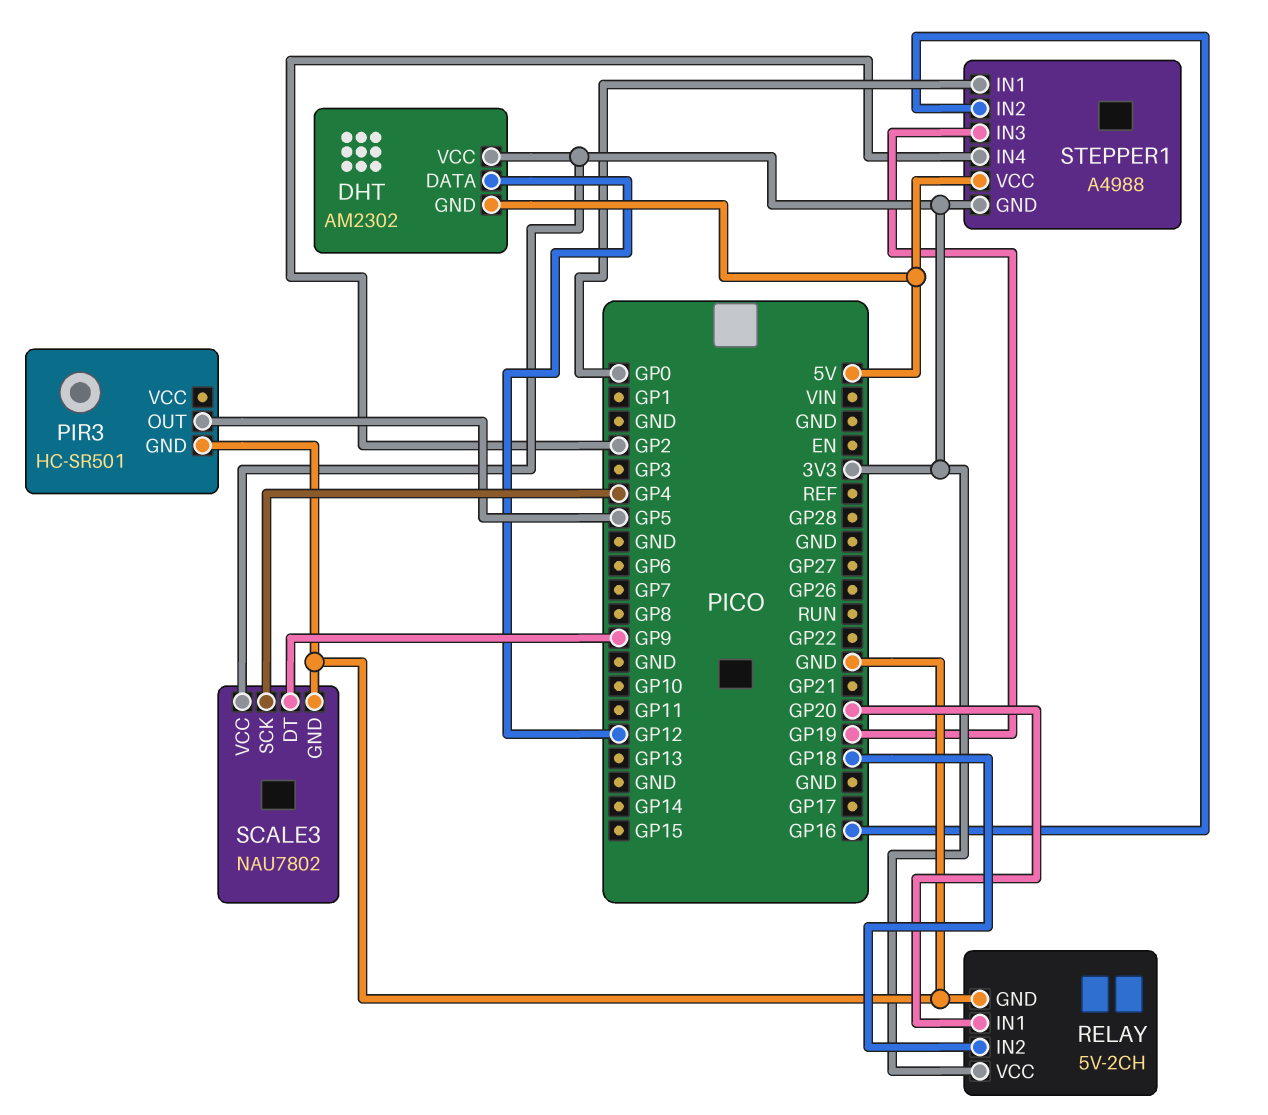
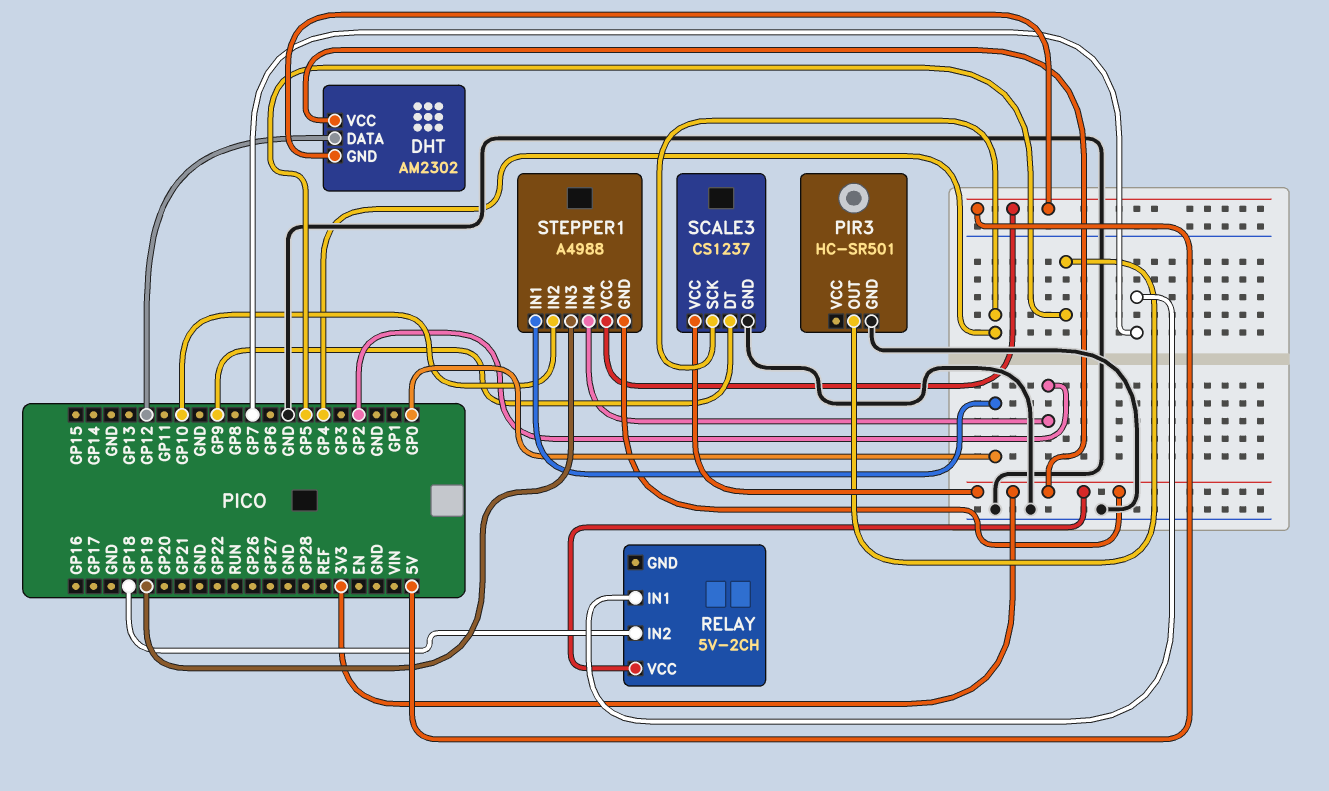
RELAY pin GND: GND -> none
RELAY pin IN1: GP20 -> GP7
SCALE3: NAU7802 -> CS1237
STEPPER1 pin IN2: GP16 -> GP10

